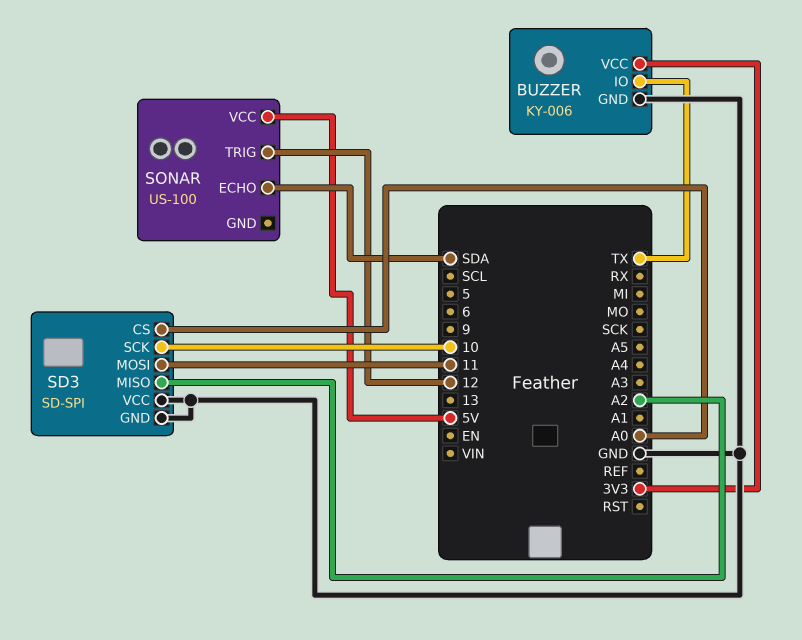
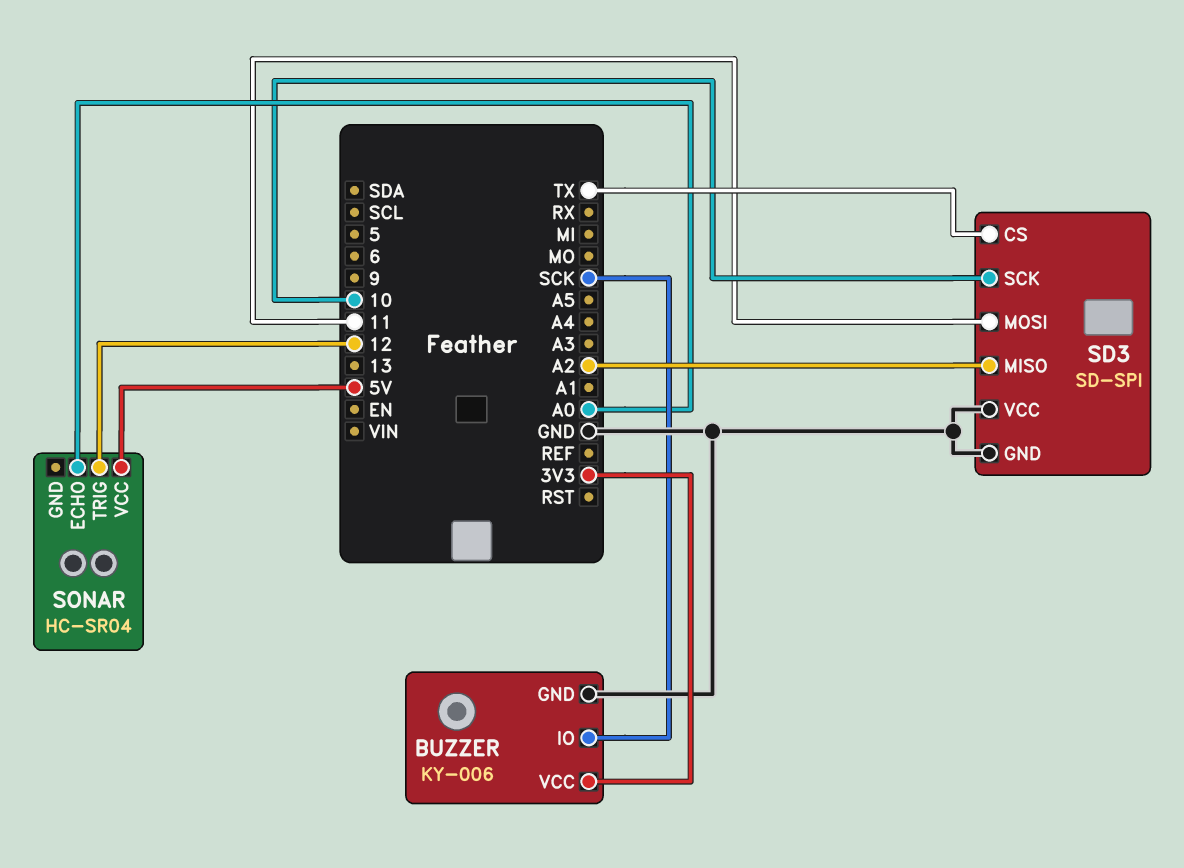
BUZZER pin IO: TX -> SCK
SD3 pin CS: A0 -> TX
SONAR: US-100 -> HC-SR04
SONAR pin ECHO: SDA -> A0

